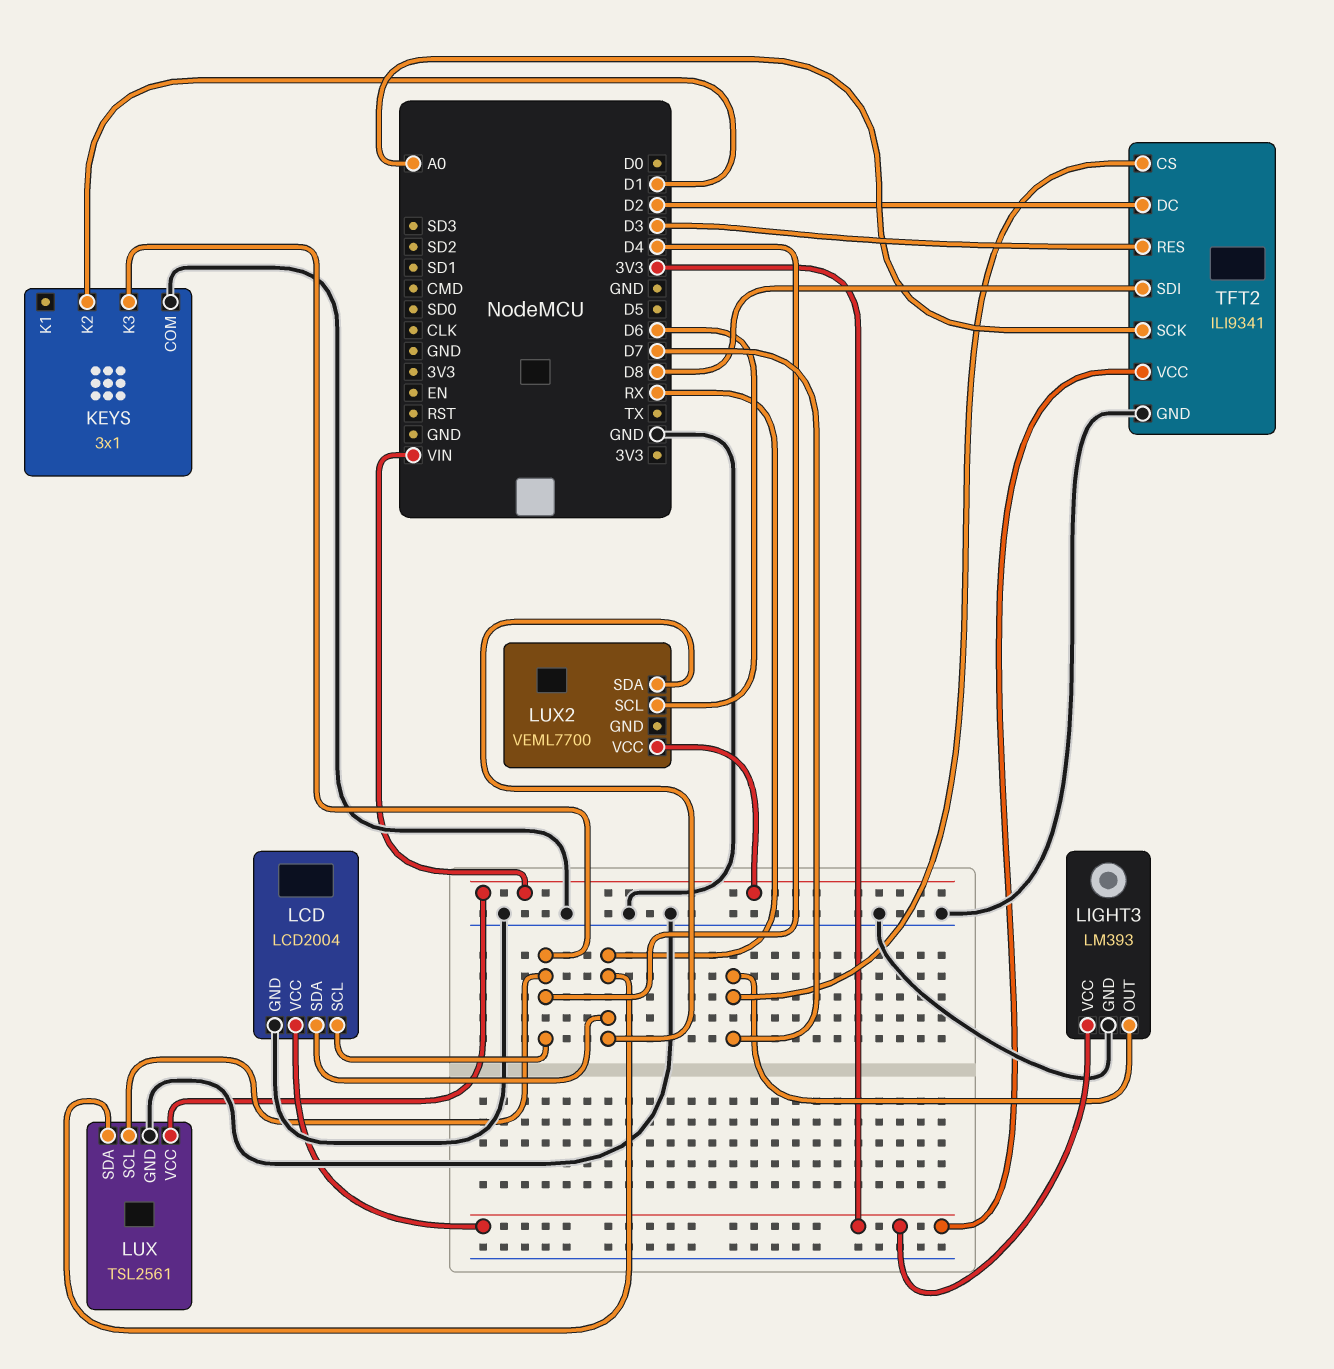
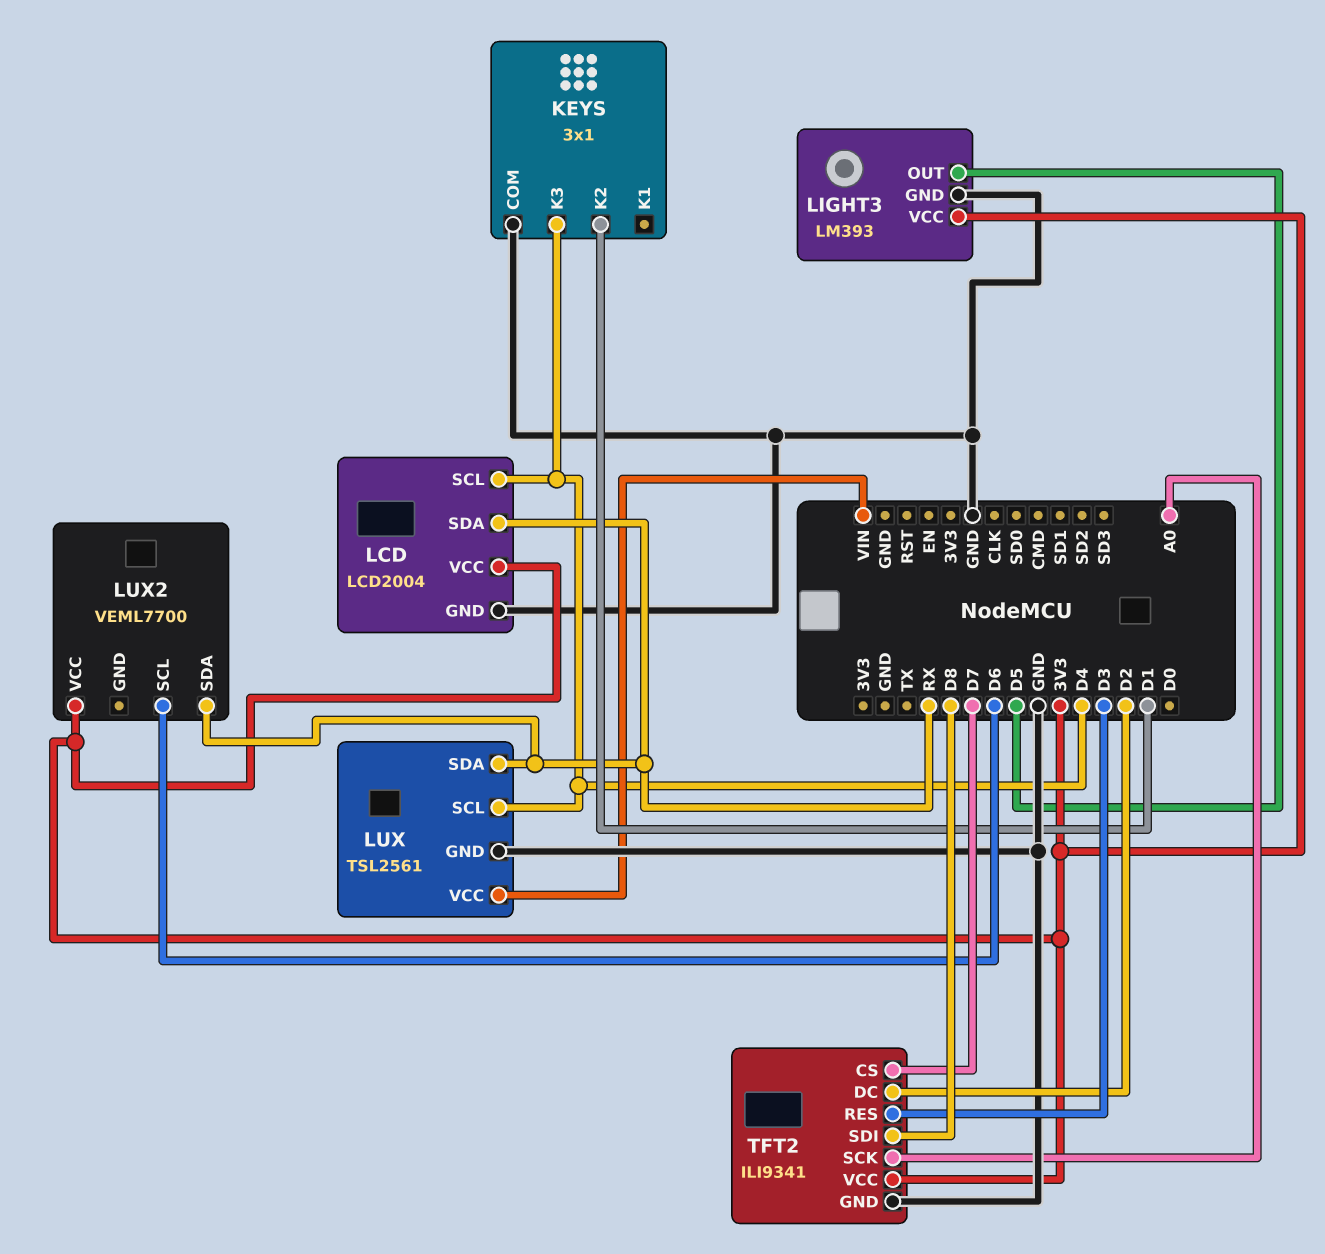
LIGHT3 pin OUT: D7 -> D5
LUX2 pin VCC: VIN -> 3V3

